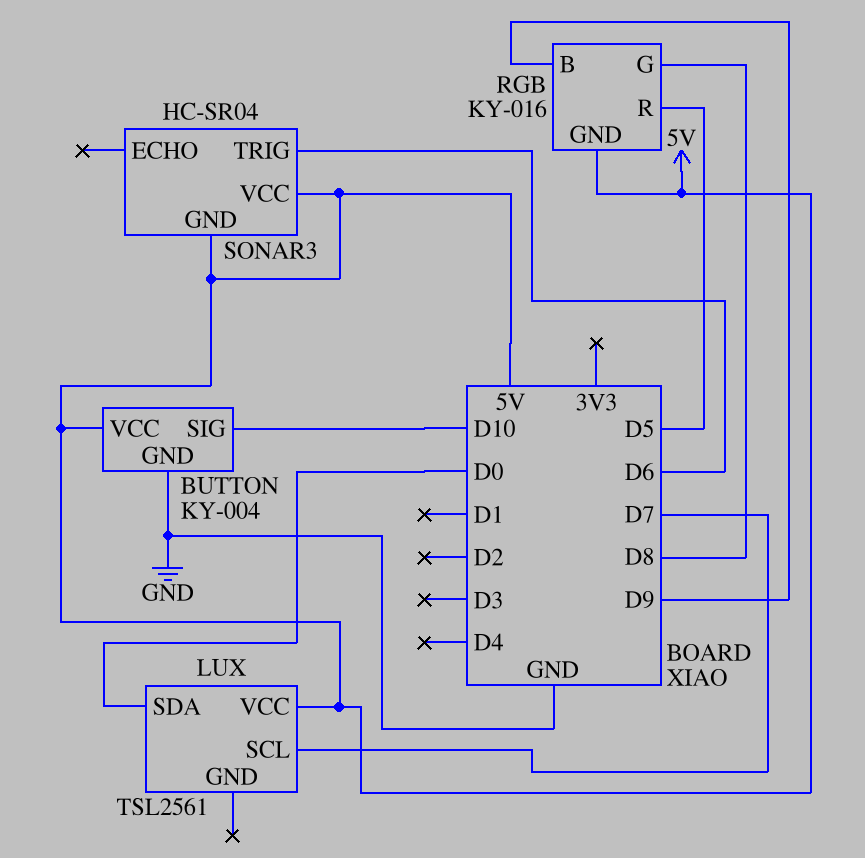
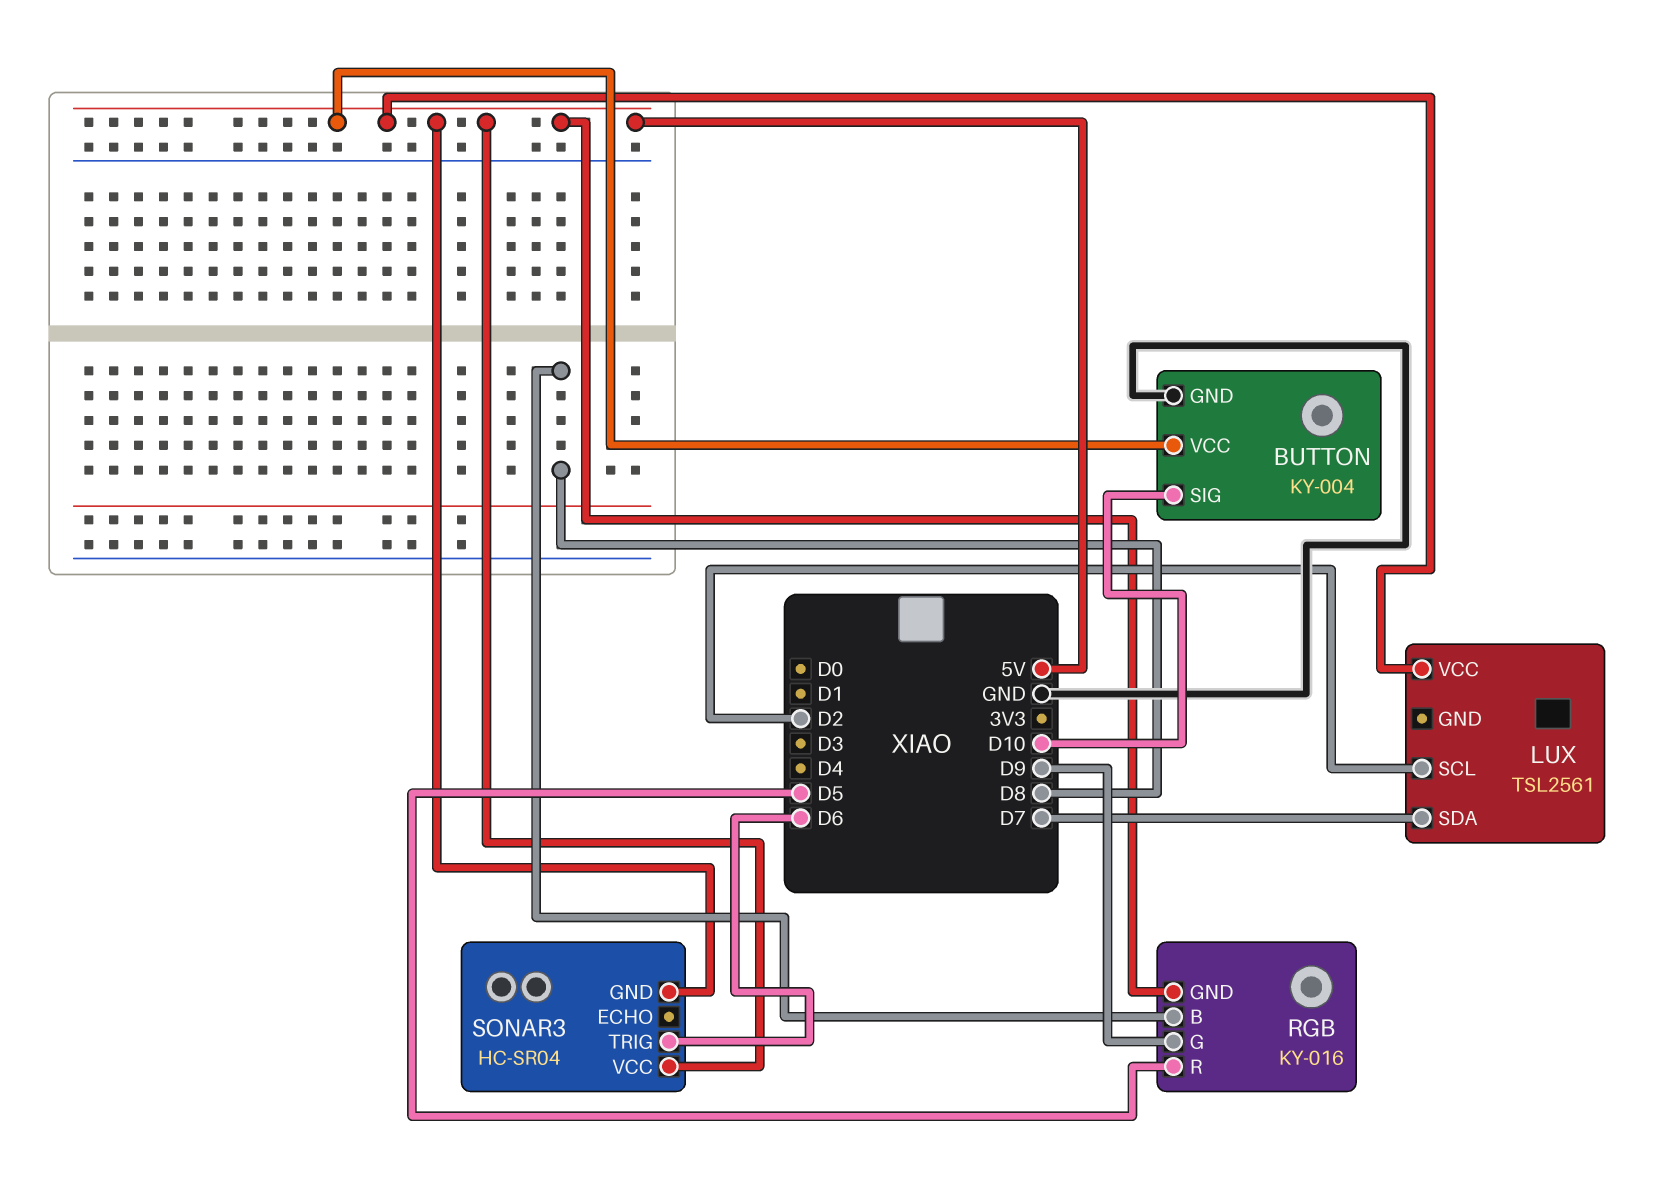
LUX pin SCL: D7 -> D2
LUX pin SDA: D0 -> D7
RGB pin B: D9 -> D8
RGB pin G: D8 -> D9

